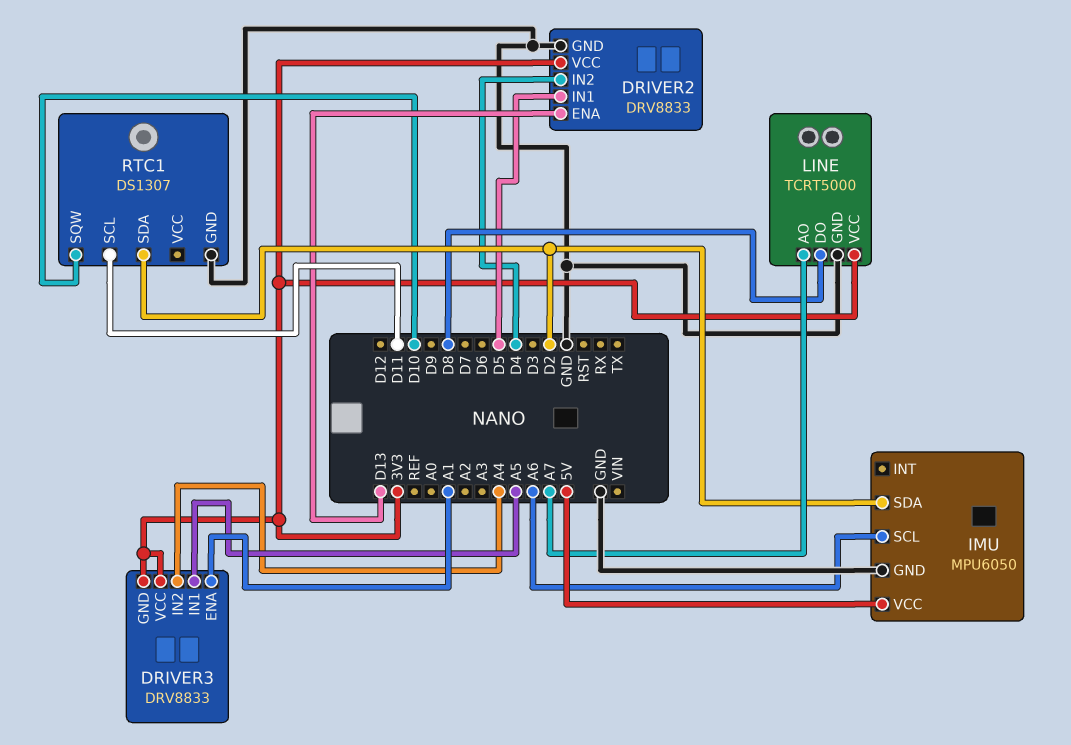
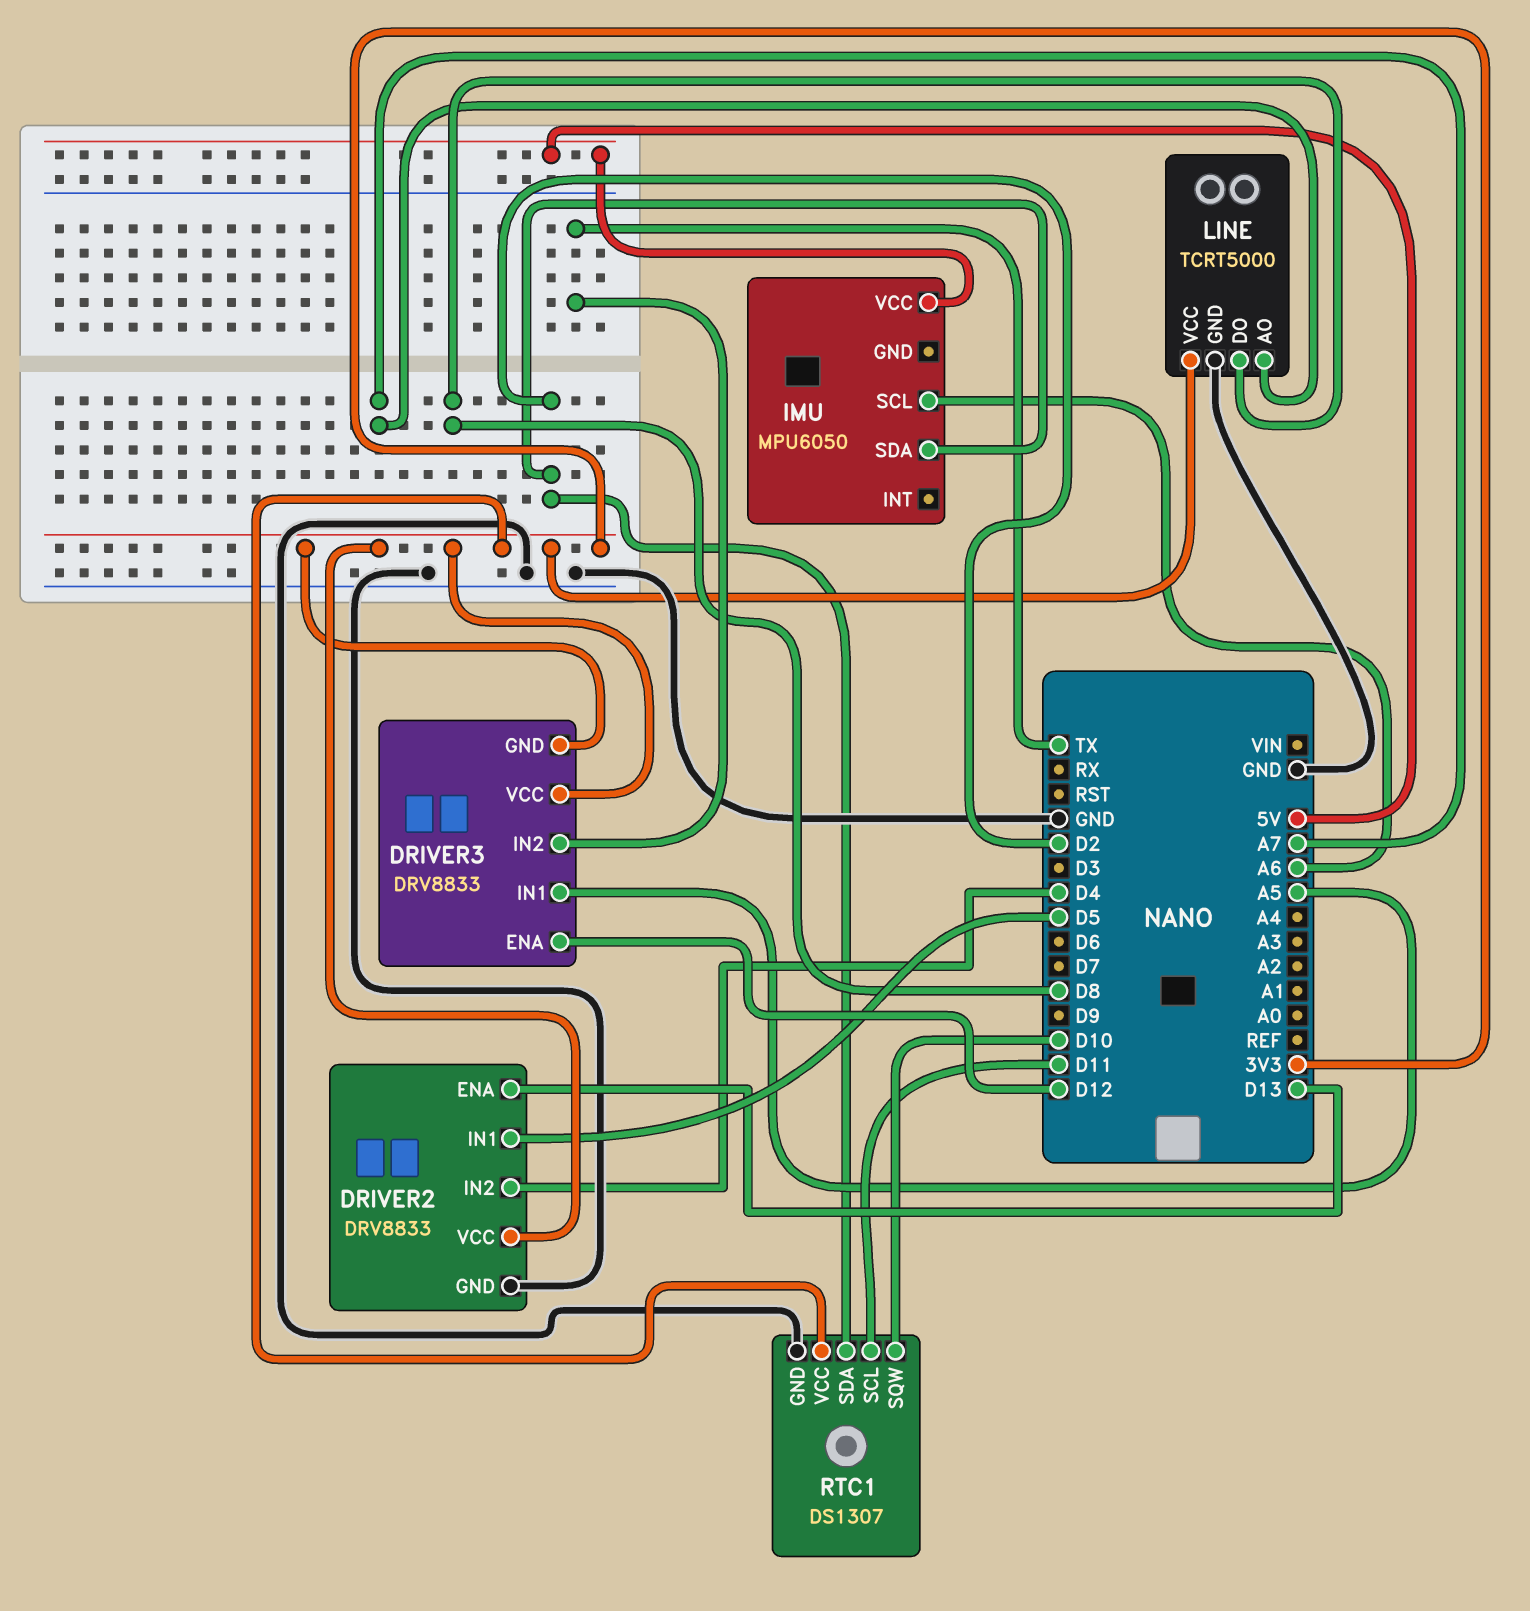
DRIVER3 pin ENA: A1 -> D12
DRIVER3 pin IN2: A4 -> TX
IMU pin GND: GND -> none
RTC1 pin VCC: none -> 3V3

